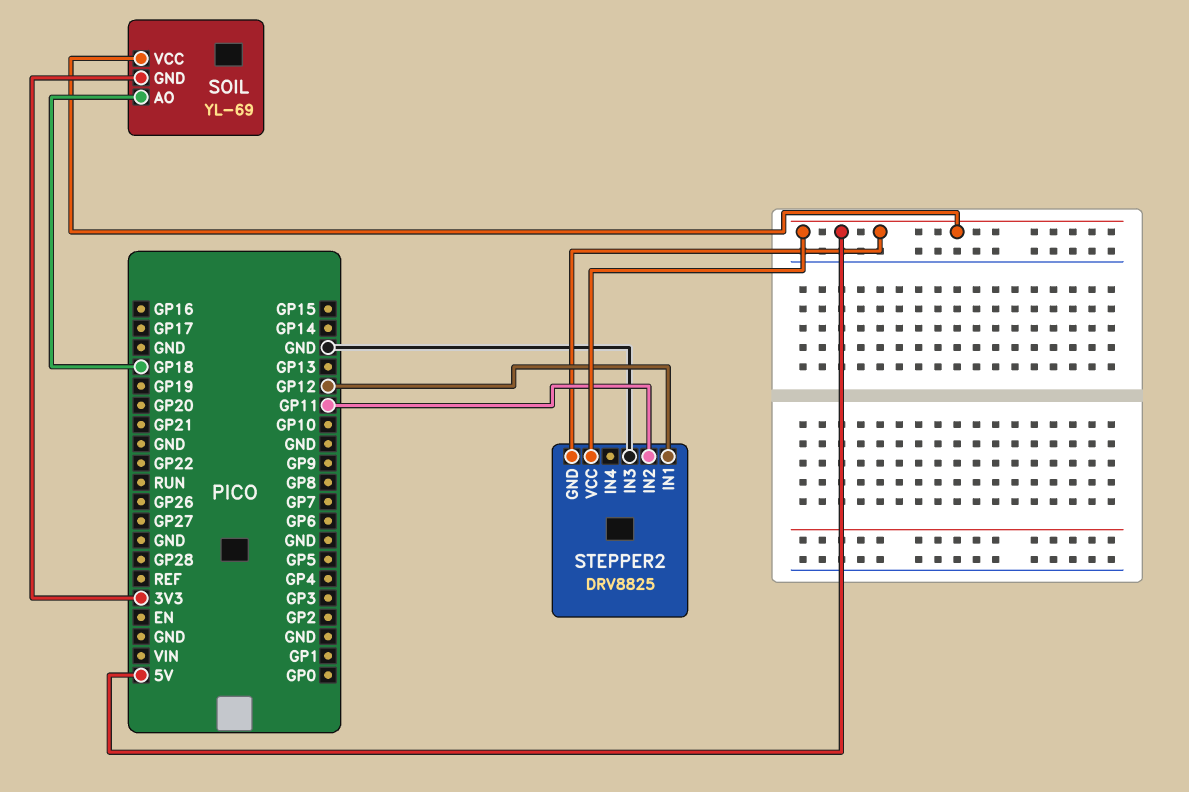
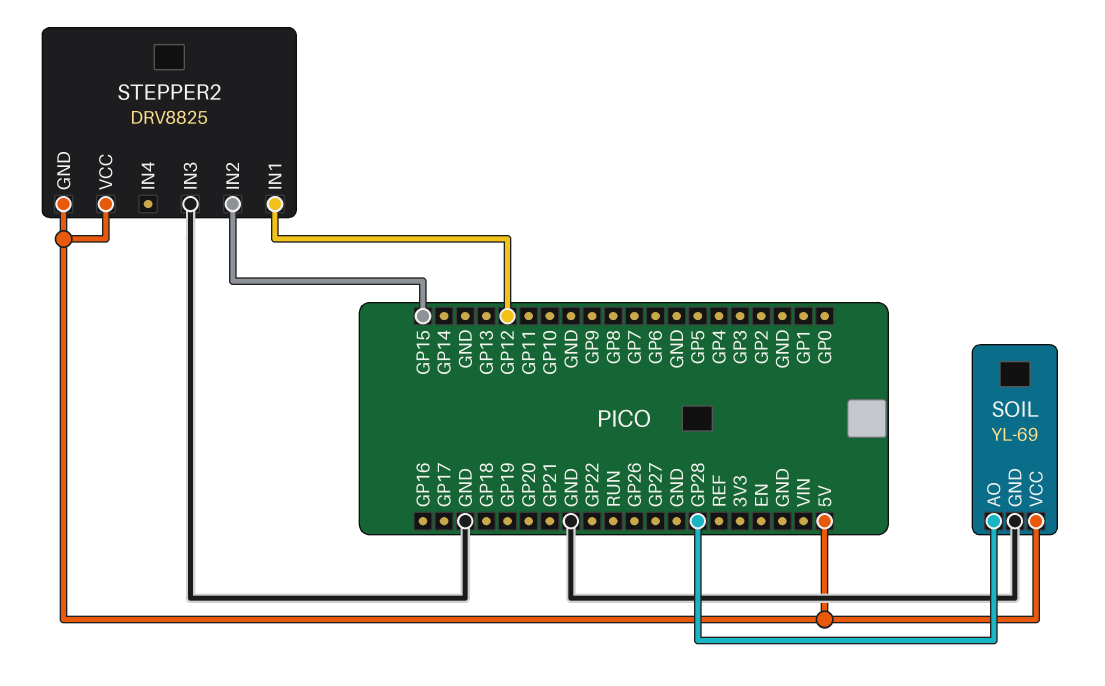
SOIL pin AO: GP18 -> GP28
SOIL pin GND: 3V3 -> GND
STEPPER2 pin IN2: GP11 -> GP15

